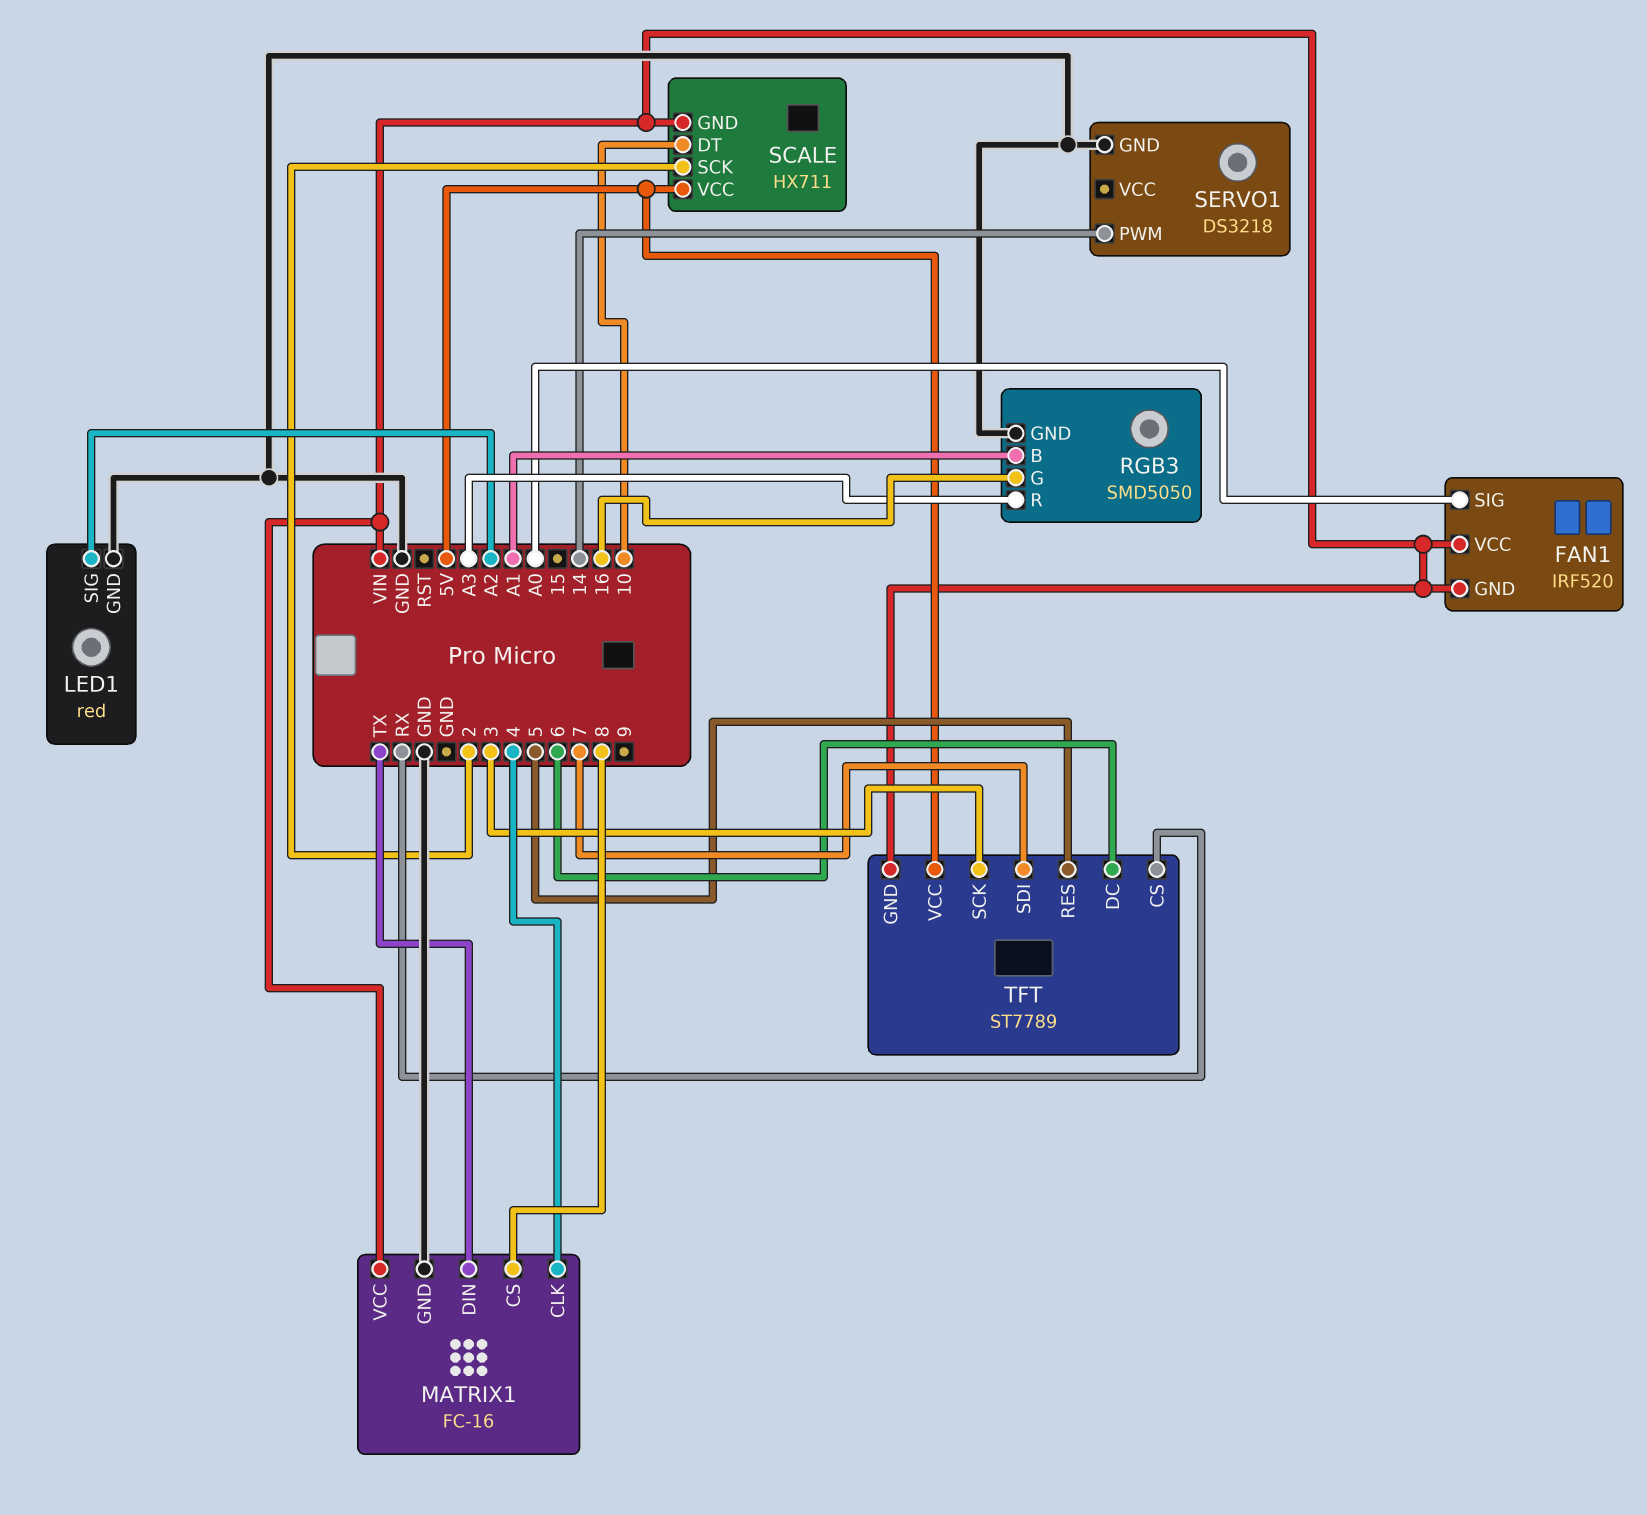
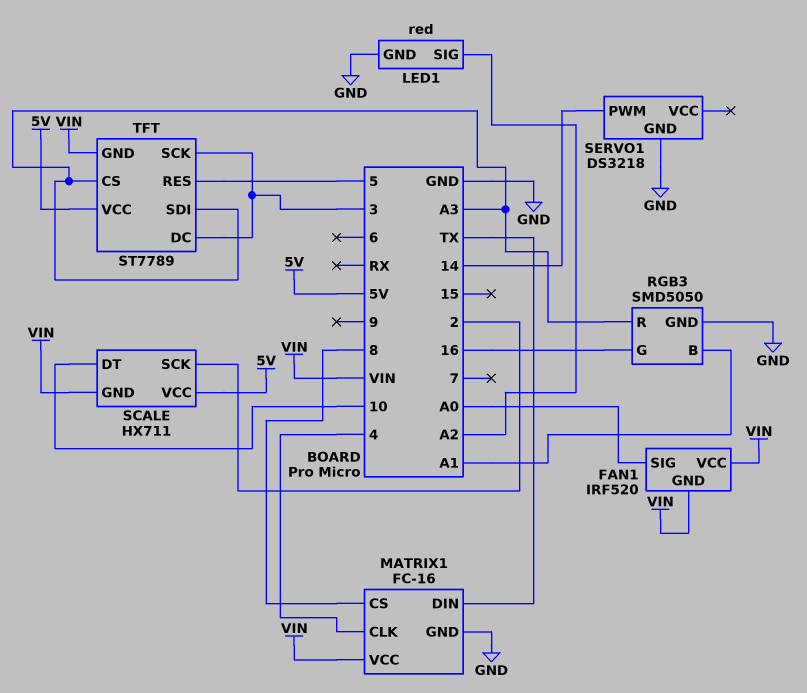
TFT pin CS: RX -> A3
TFT pin DC: 6 -> 3
TFT pin SDI: 7 -> A3

